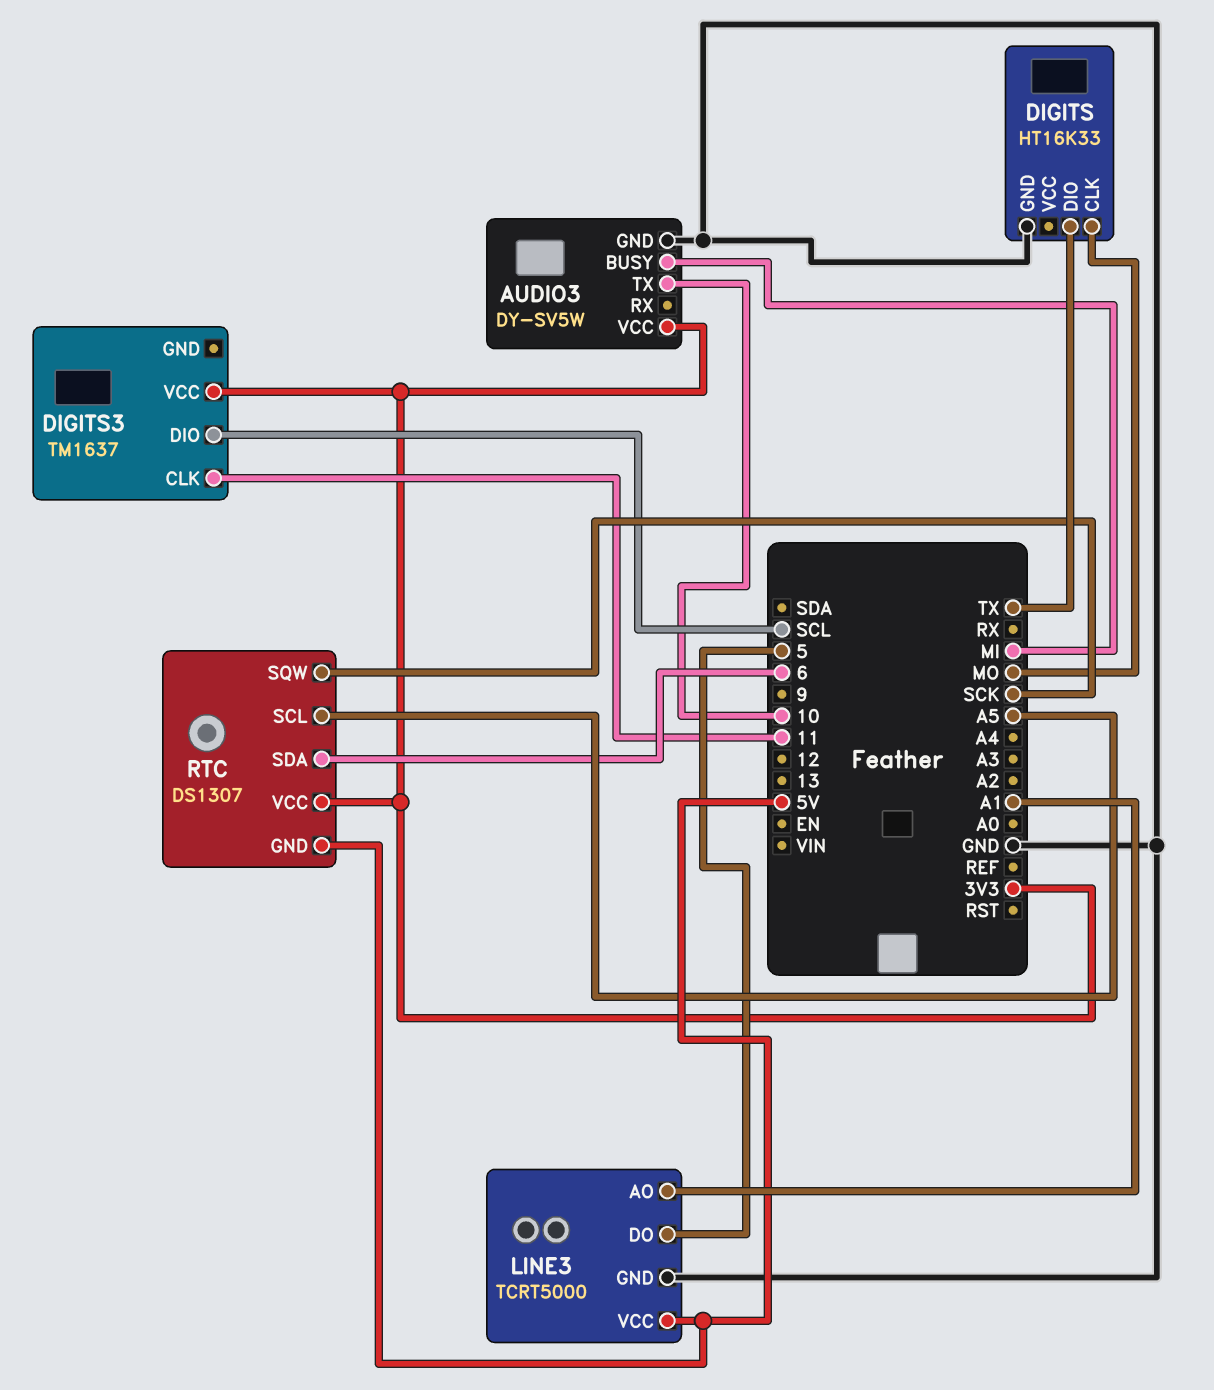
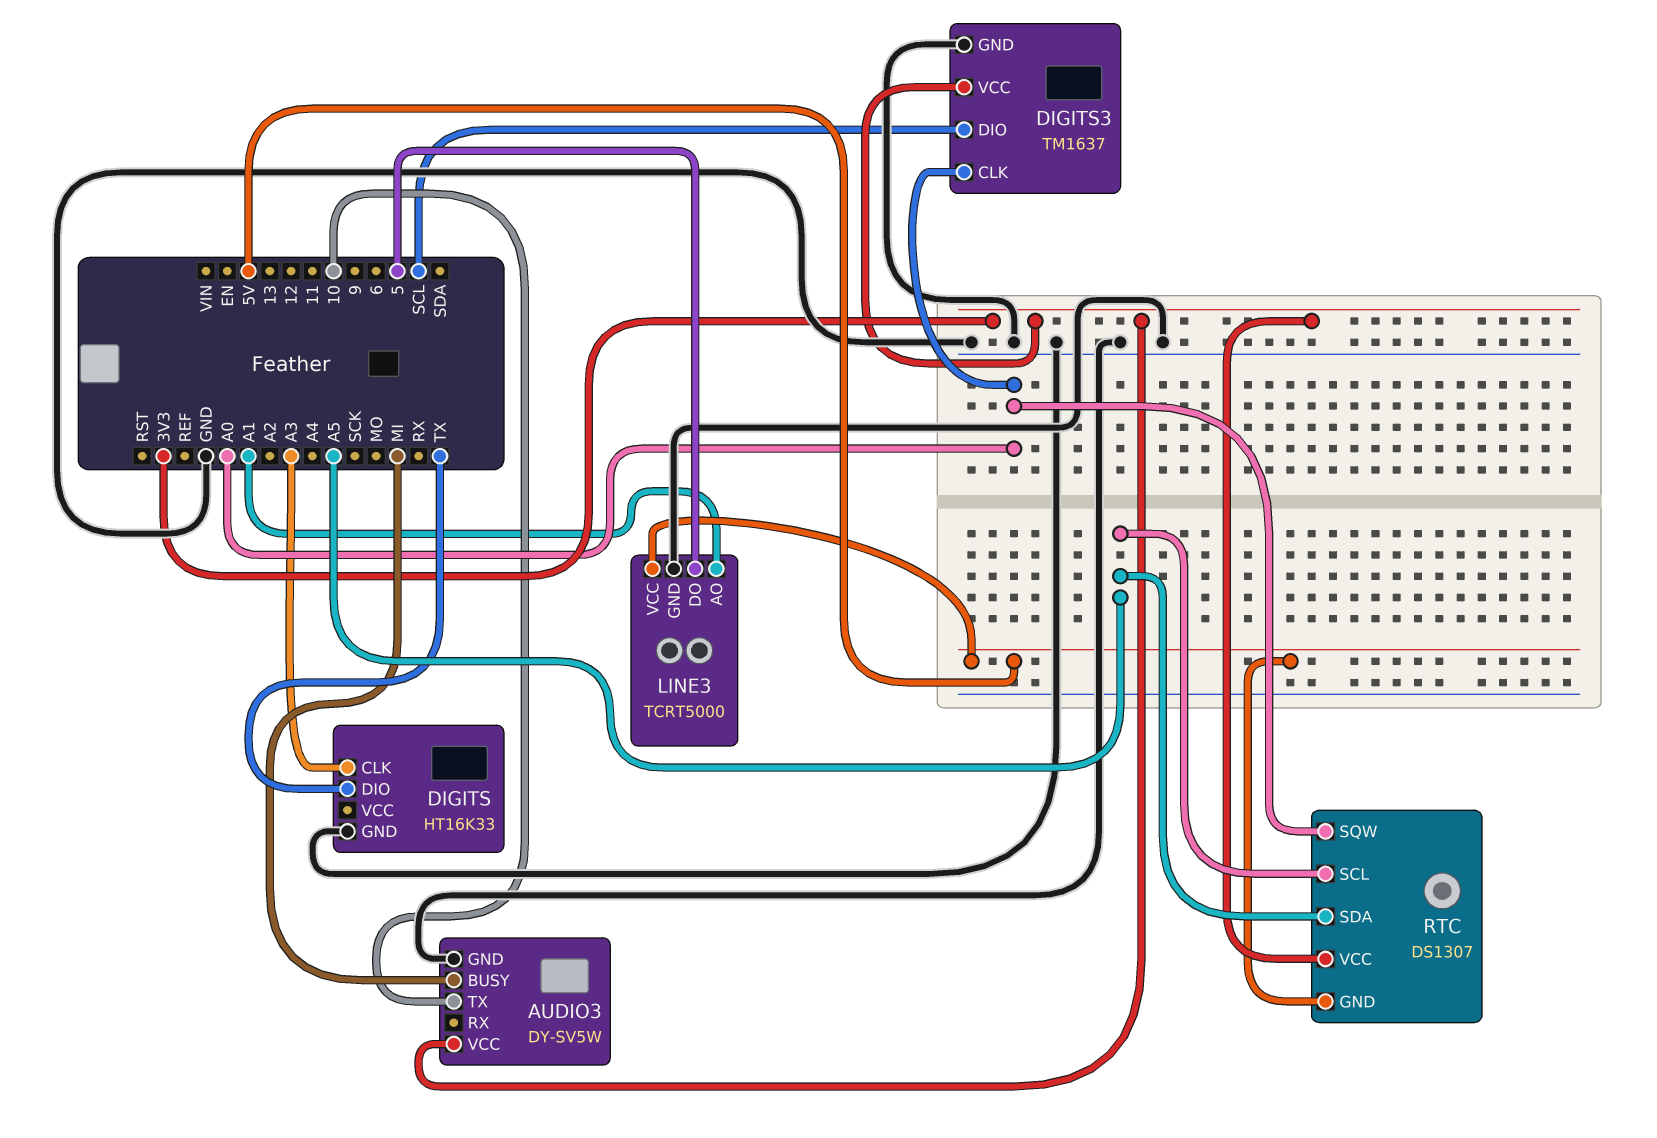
DIGITS pin CLK: MO -> A3
DIGITS3 pin CLK: 11 -> A0
DIGITS3 pin GND: none -> GND
RTC pin SDA: 6 -> A5
RTC pin SQW: SCK -> A0

